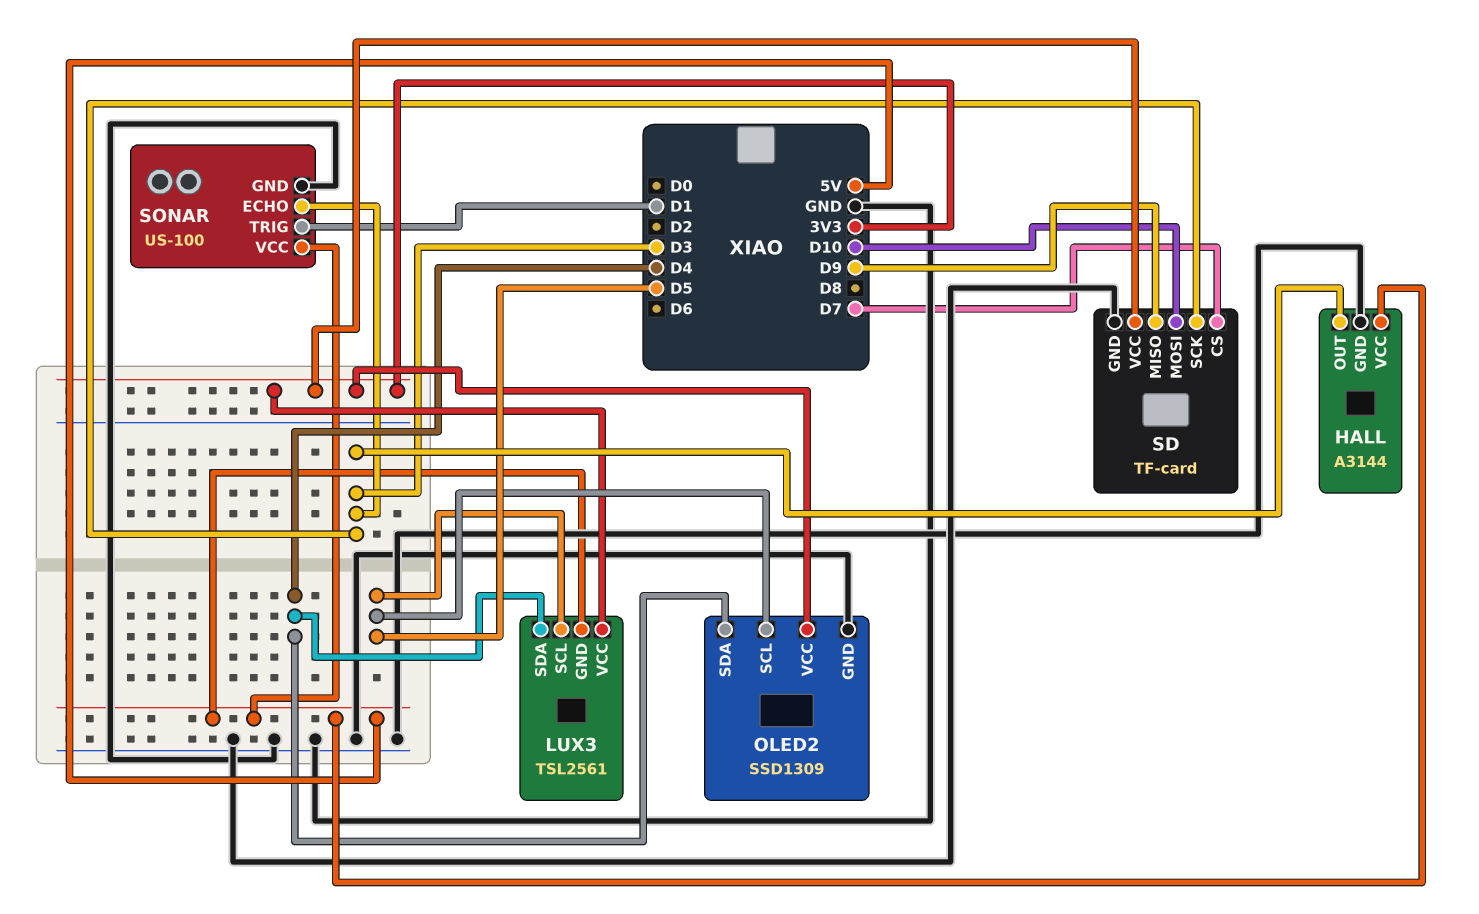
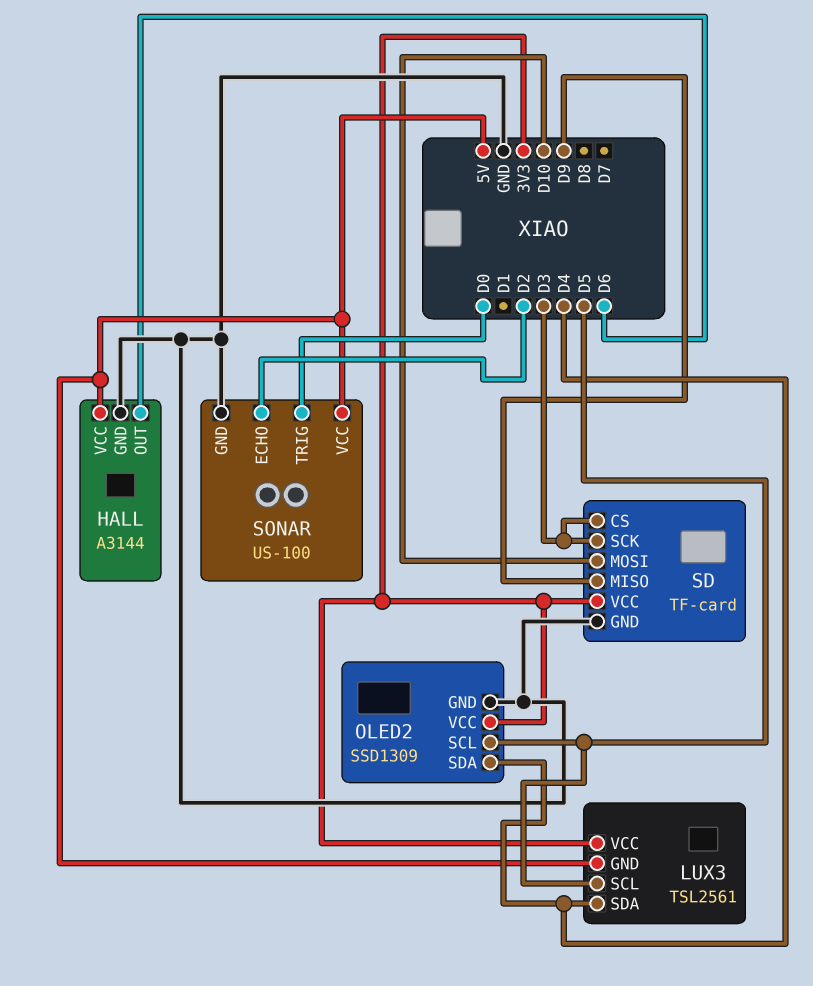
HALL pin OUT: D3 -> D6
SD pin CS: D7 -> D3
SONAR pin ECHO: D3 -> D2
SONAR pin TRIG: D1 -> D0

